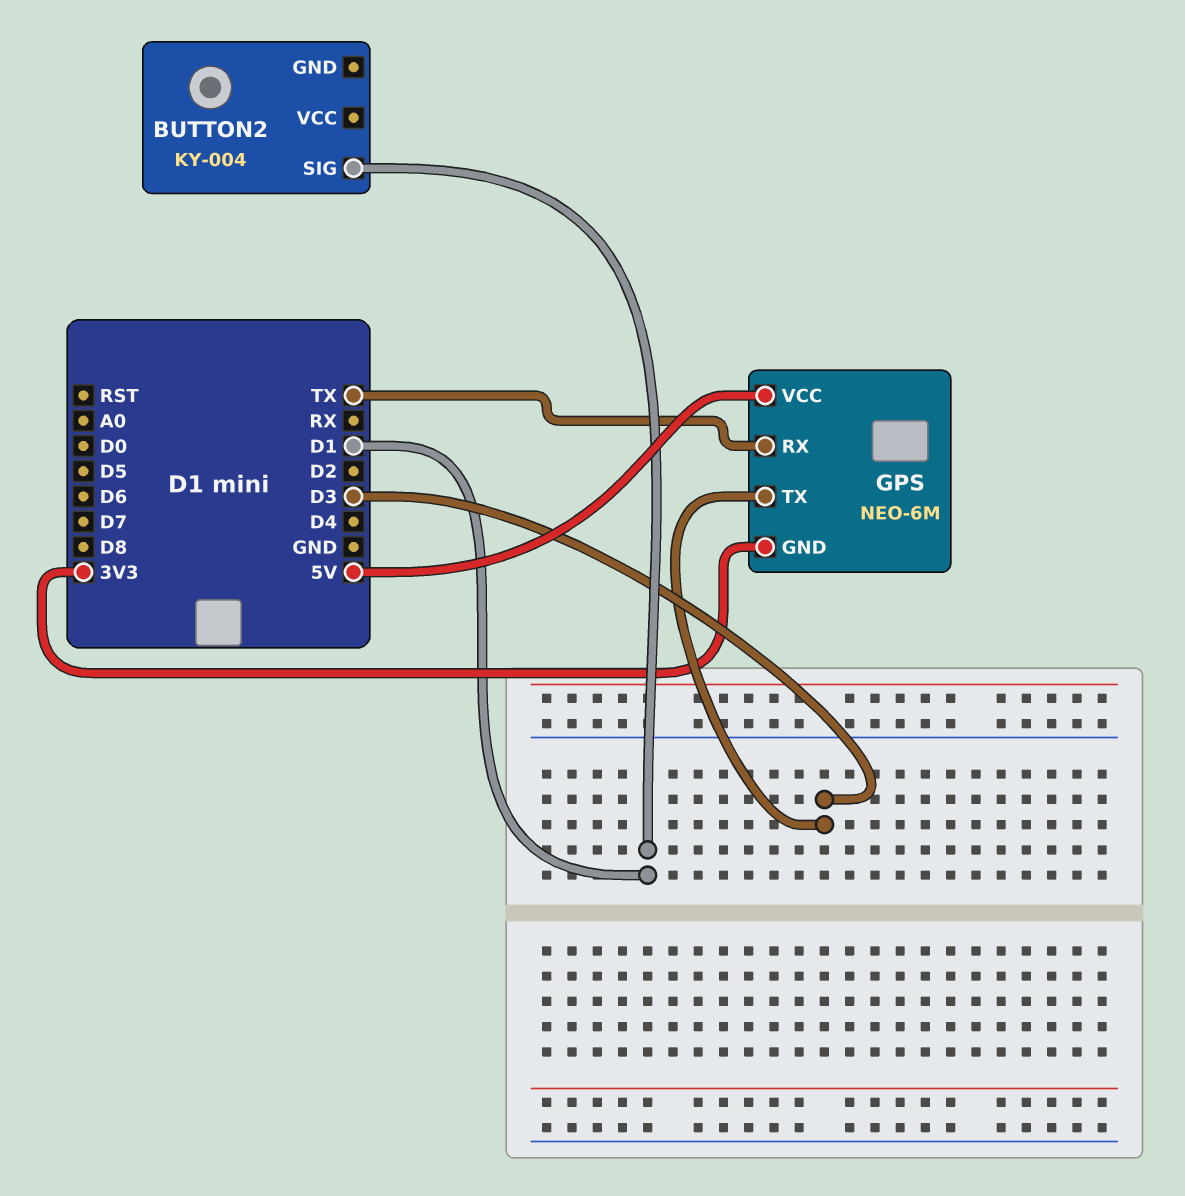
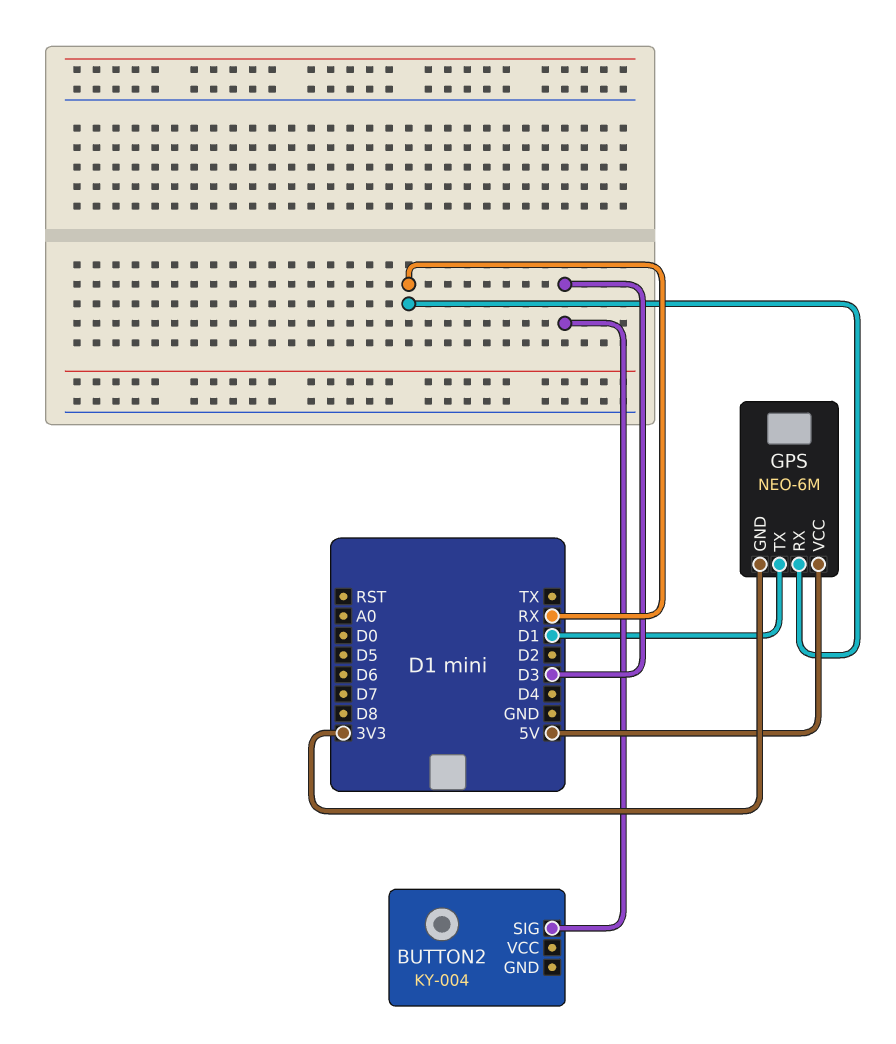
BUTTON2 pin SIG: D1 -> D3
GPS pin RX: TX -> RX
GPS pin TX: D3 -> D1

